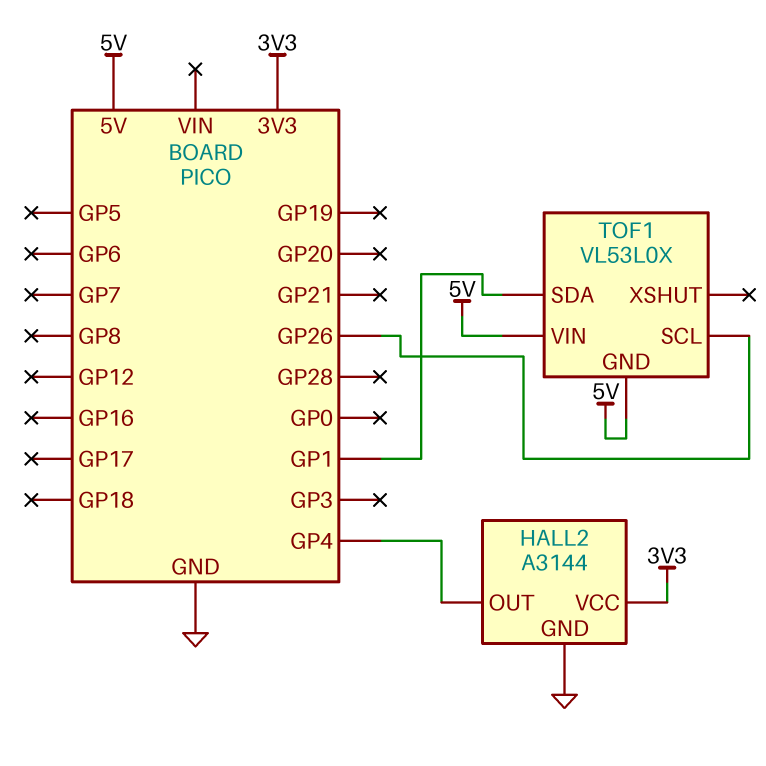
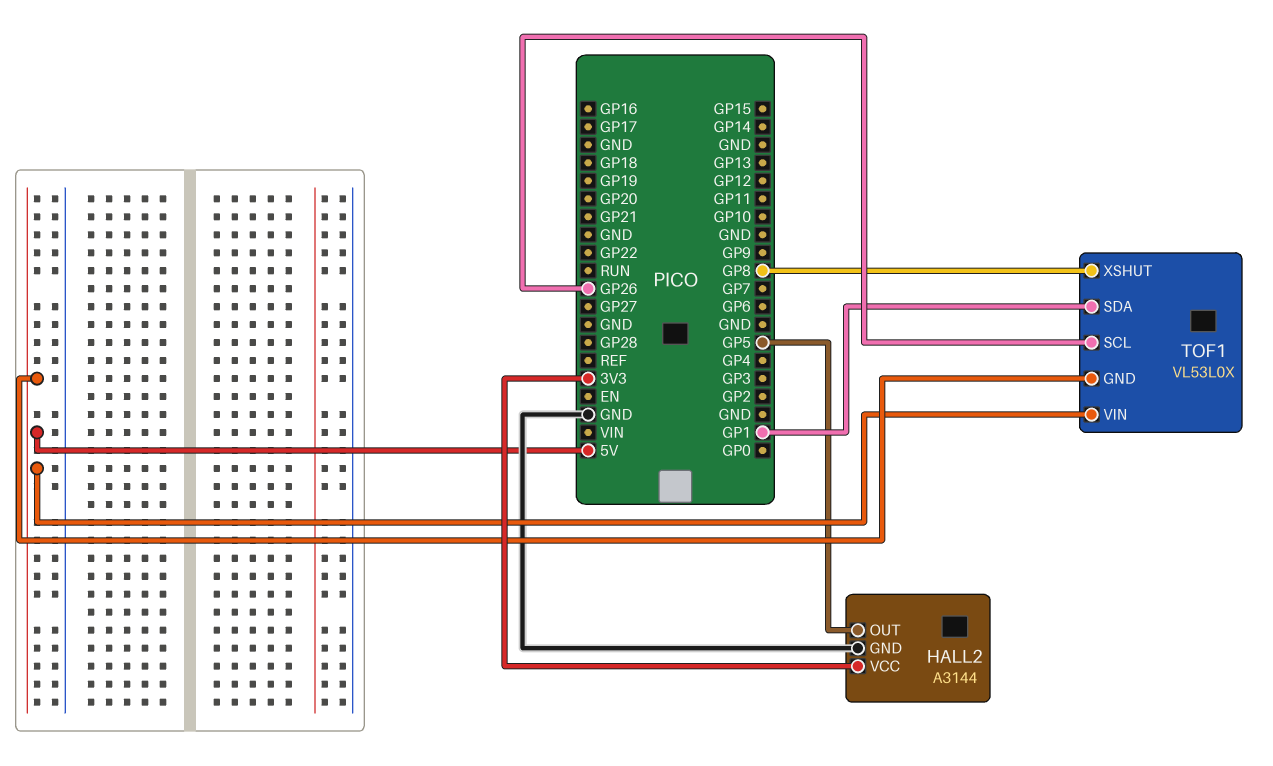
HALL2 pin OUT: GP4 -> GP5
TOF1 pin XSHUT: none -> GP8

